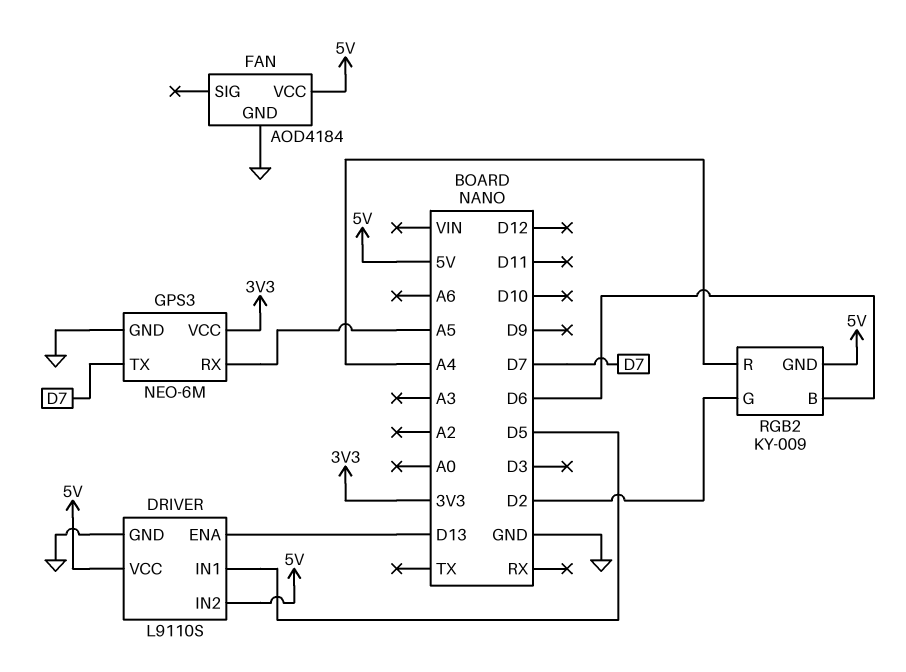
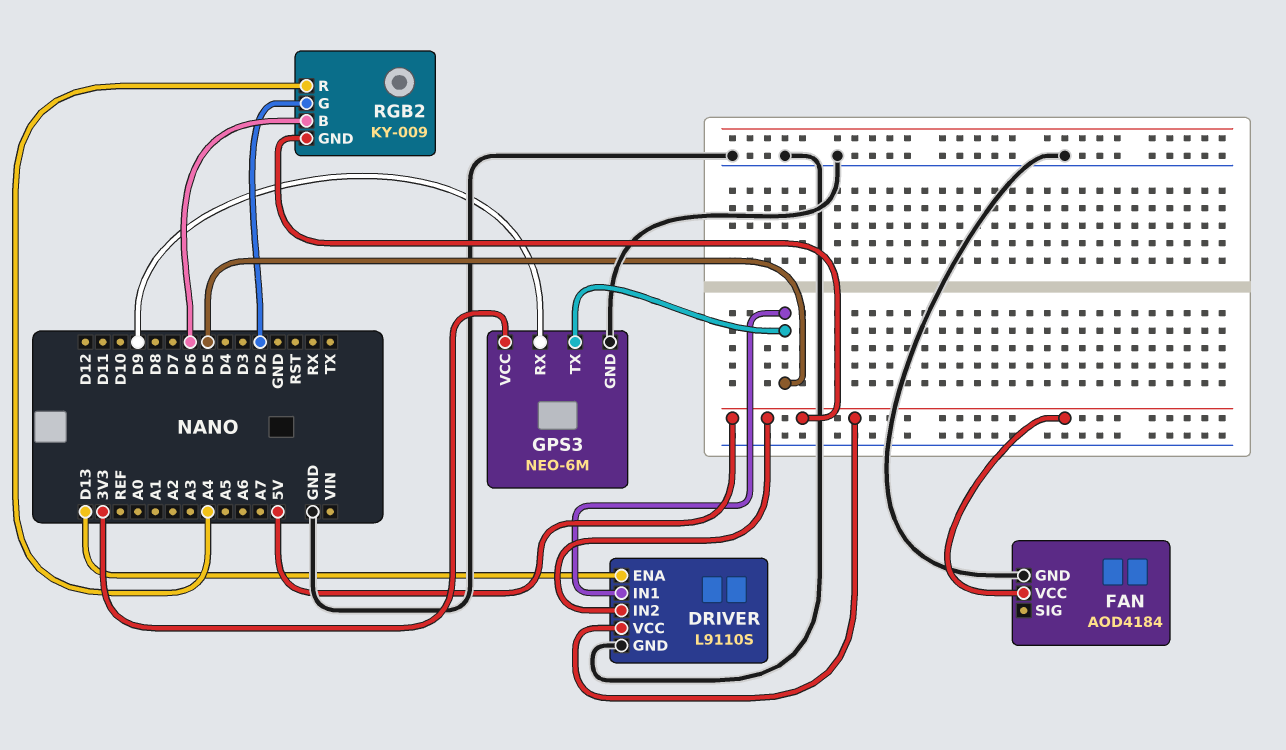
GPS3 pin RX: A5 -> D9
GPS3 pin TX: D7 -> D5

